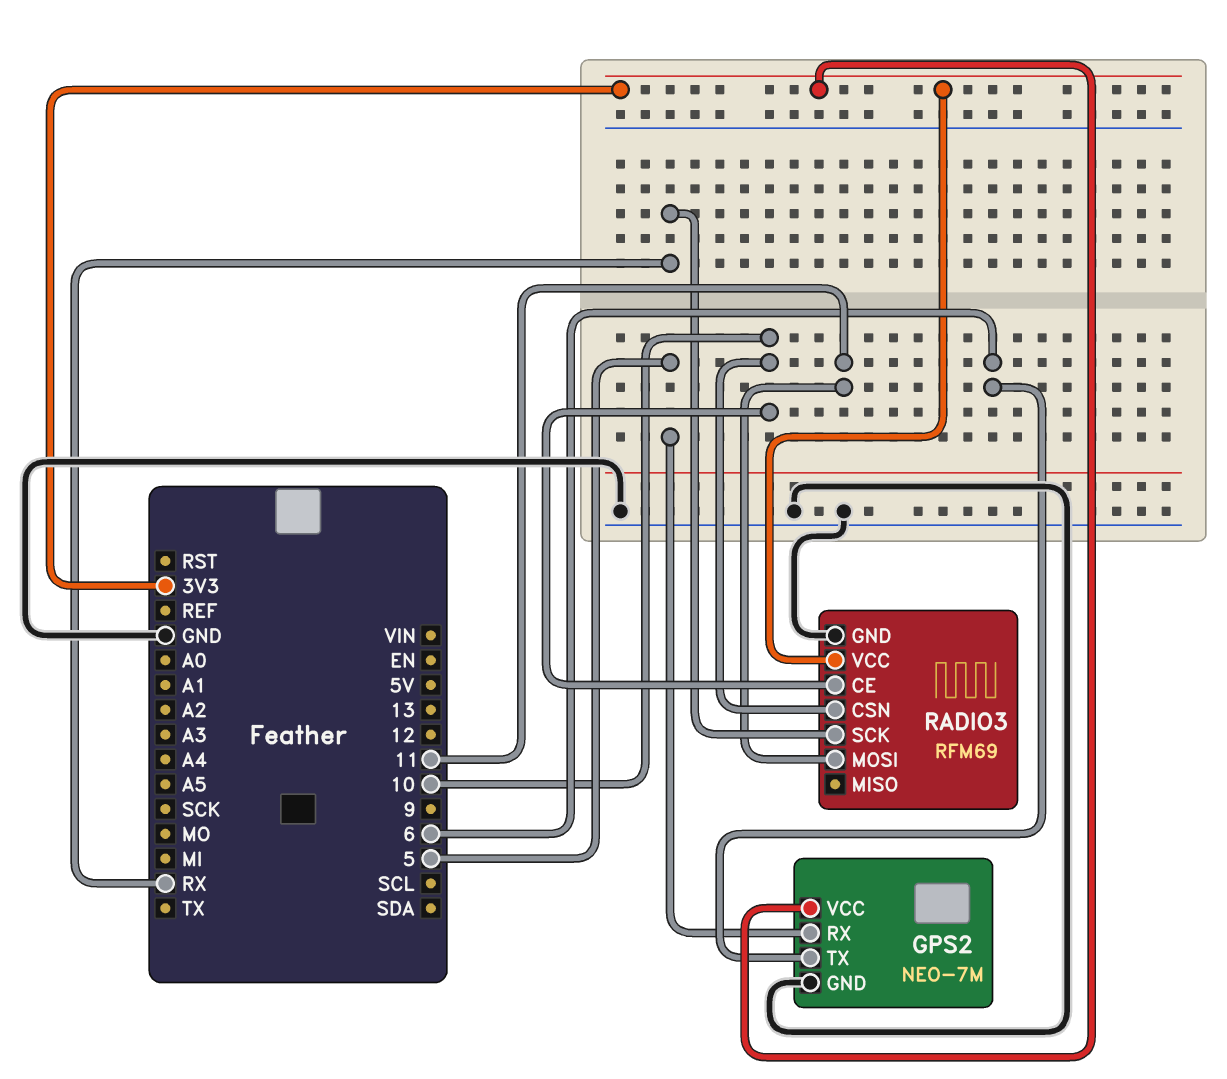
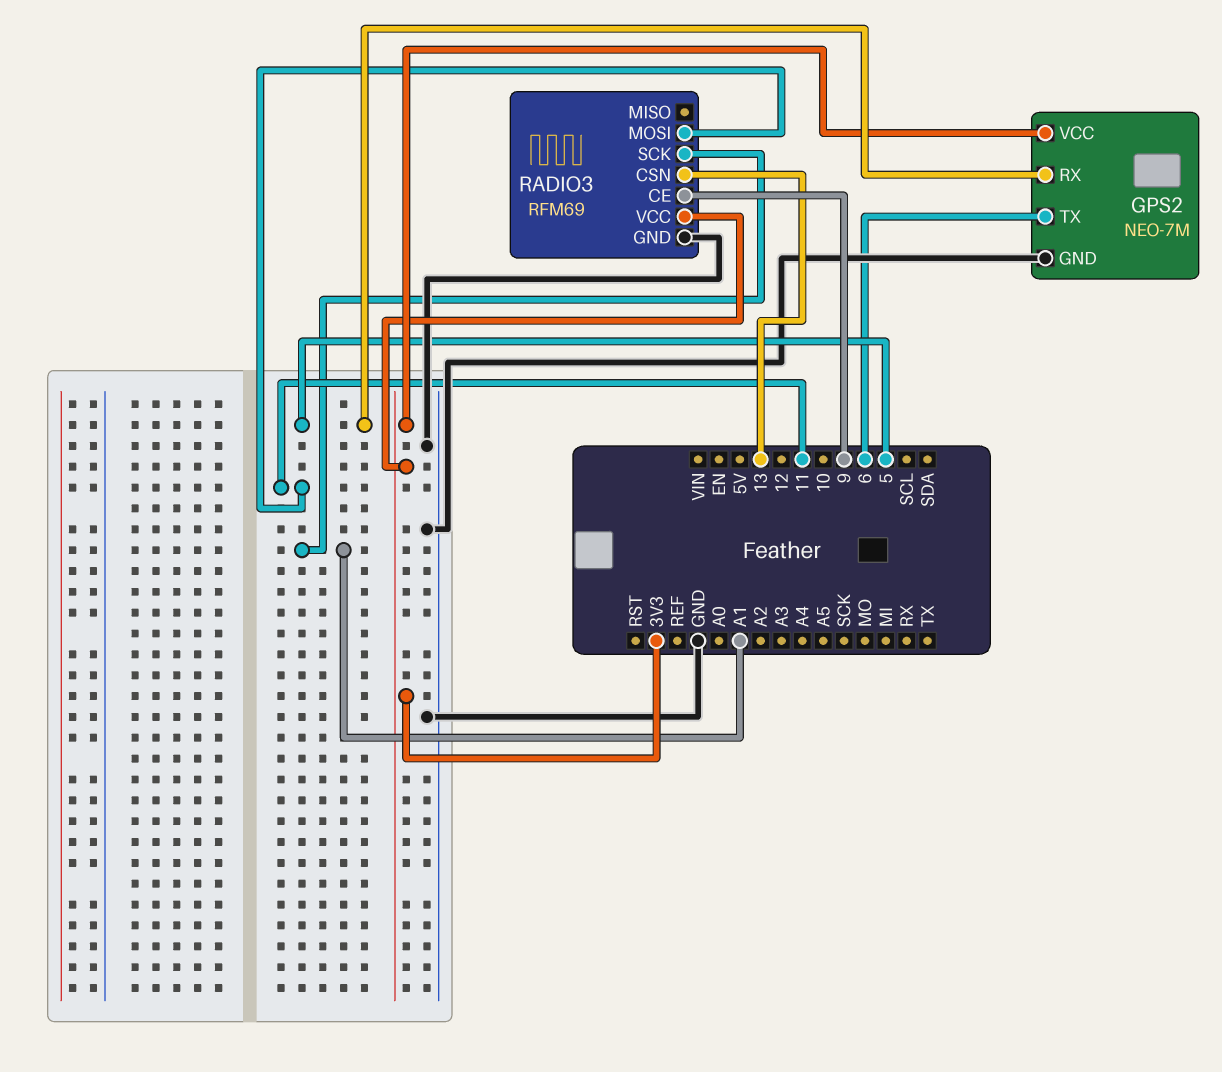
RADIO3 pin CE: 10 -> 9
RADIO3 pin CSN: 10 -> 13
RADIO3 pin SCK: RX -> A1

